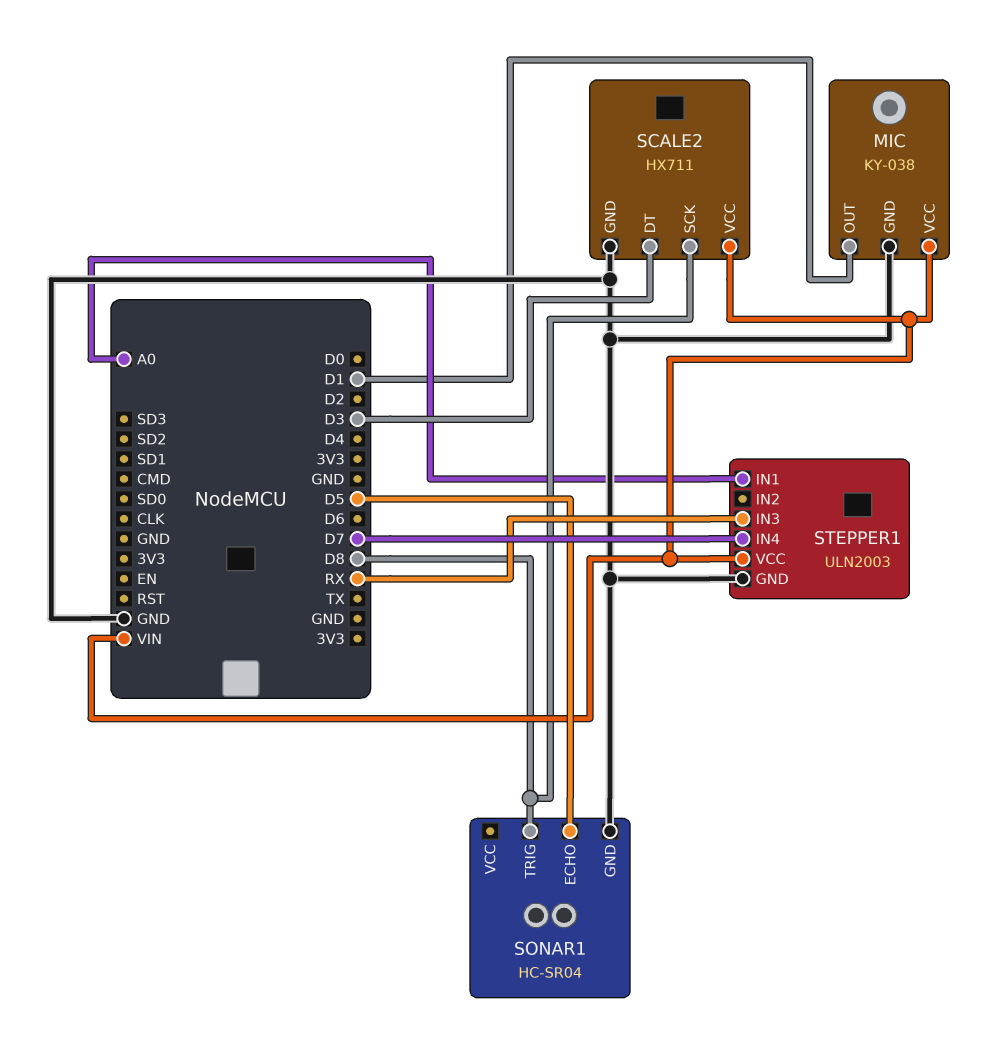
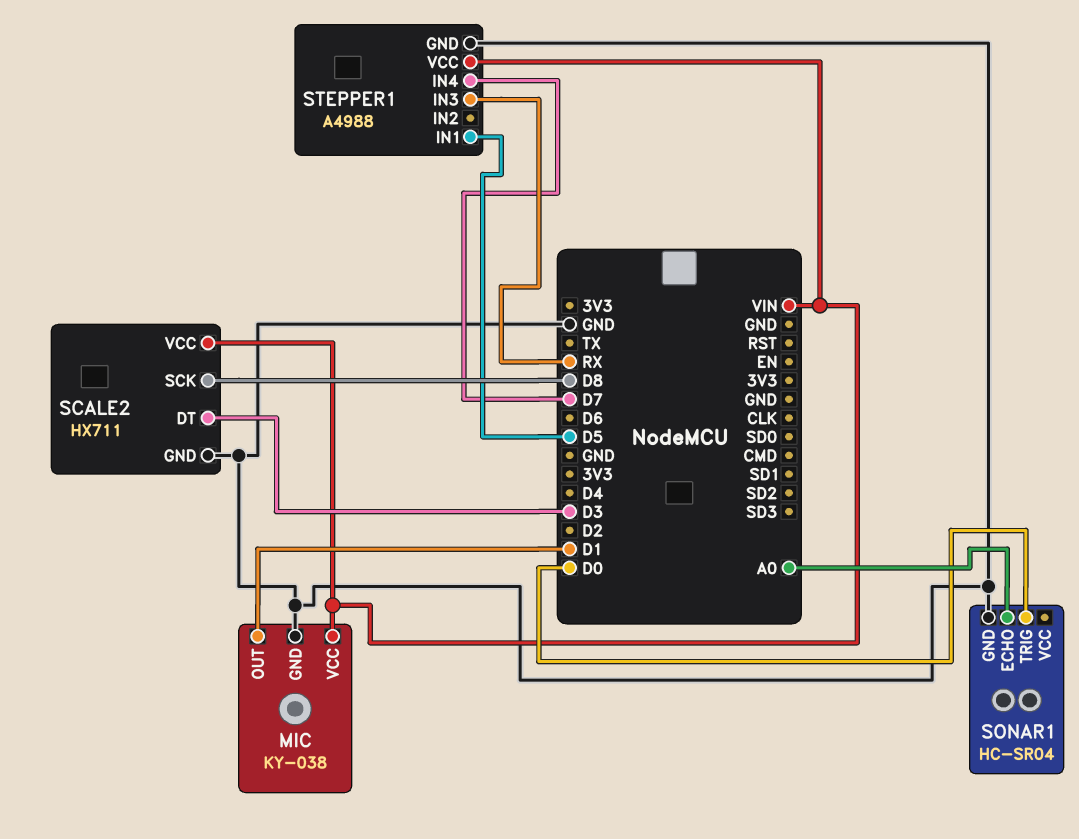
SONAR1 pin ECHO: D5 -> A0
SONAR1 pin TRIG: D8 -> D0
STEPPER1: ULN2003 -> A4988
STEPPER1 pin IN1: A0 -> D5

